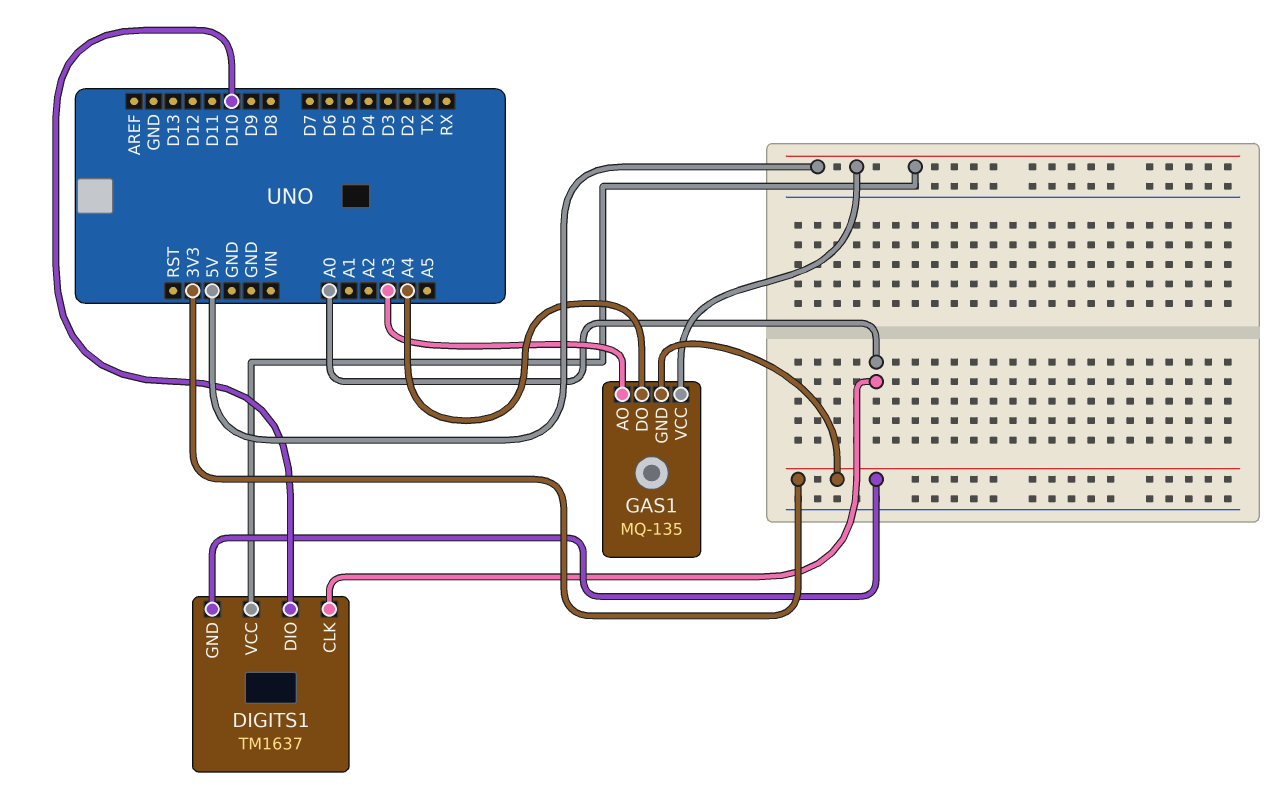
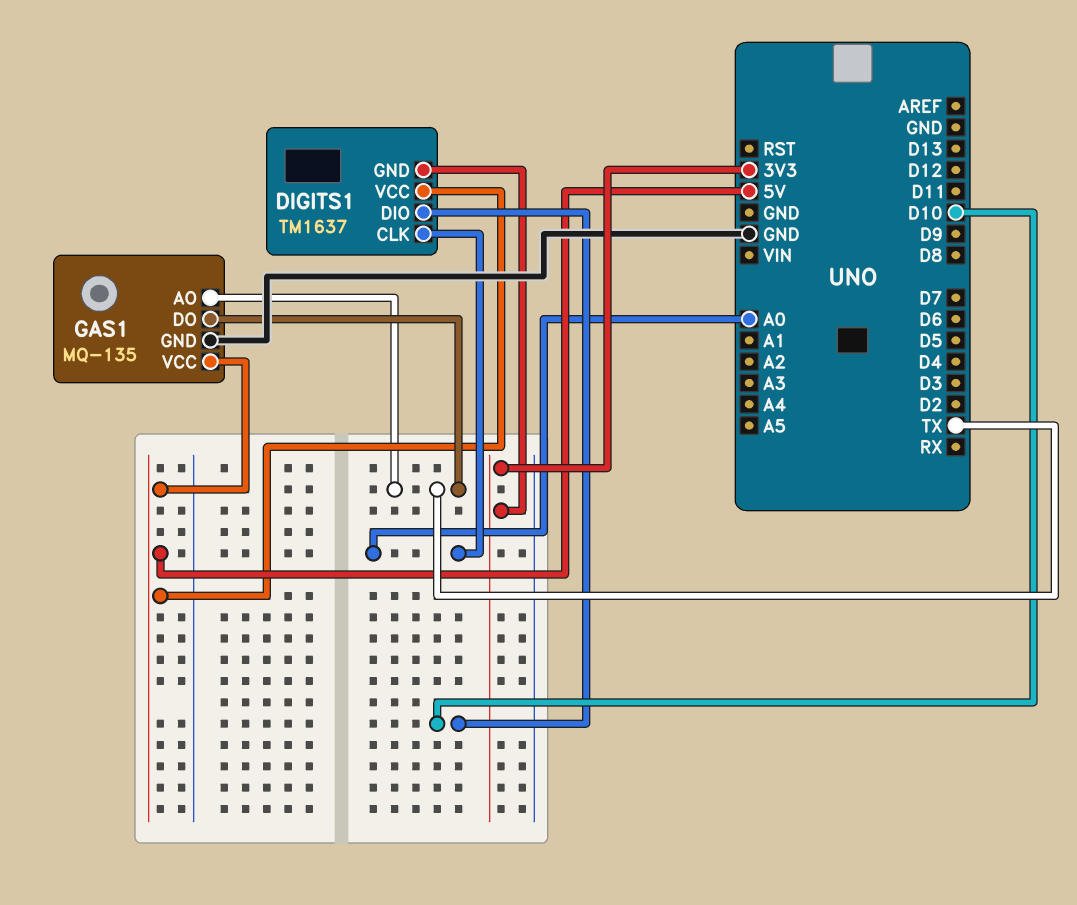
GAS1 pin AO: A3 -> TX
GAS1 pin DO: A4 -> TX
GAS1 pin GND: 3V3 -> GND

